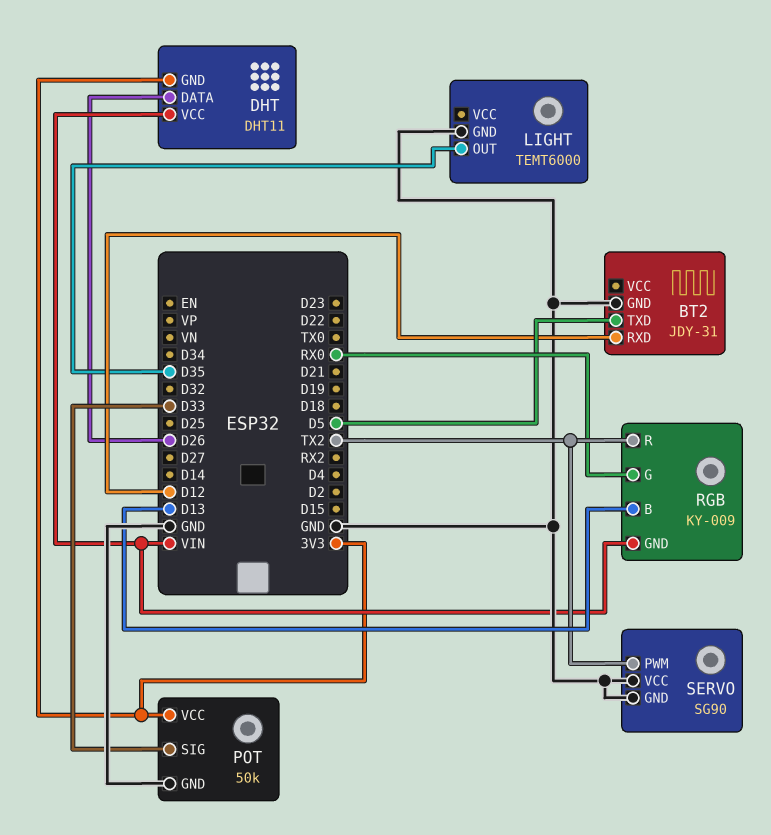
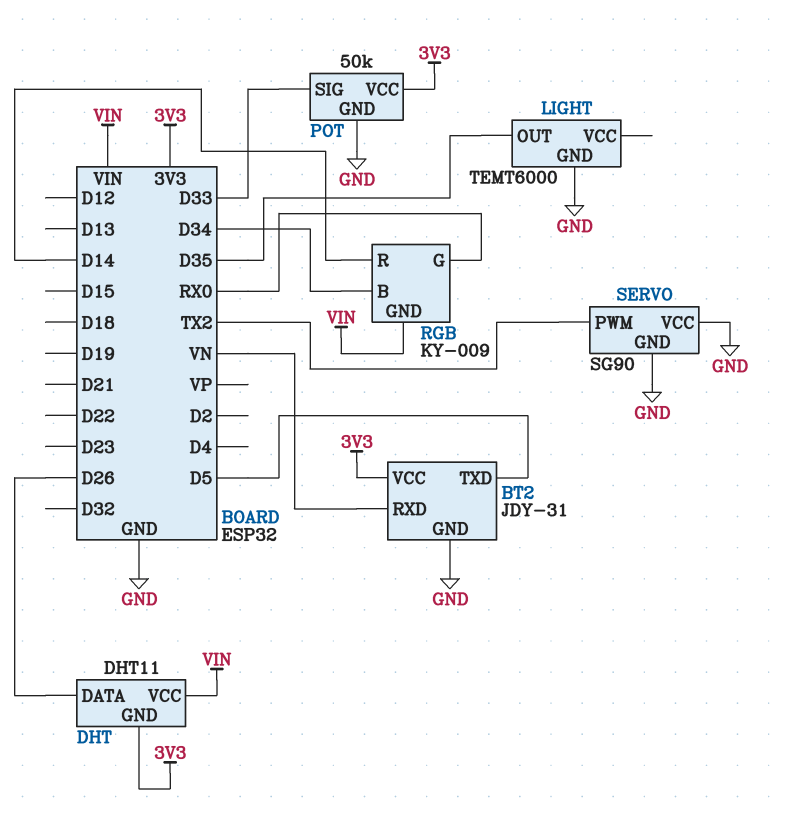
BT2 pin RXD: D12 -> VN
BT2 pin VCC: none -> 3V3
RGB pin B: D13 -> D34
RGB pin R: TX2 -> D14

